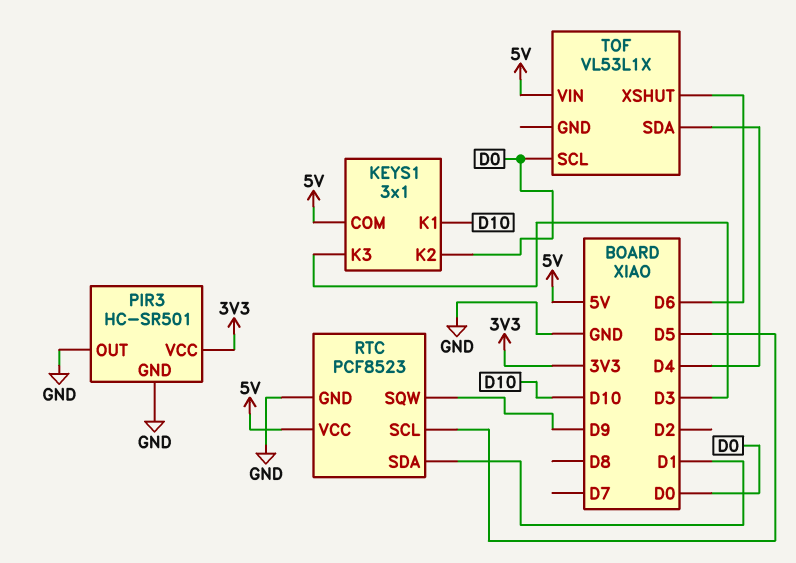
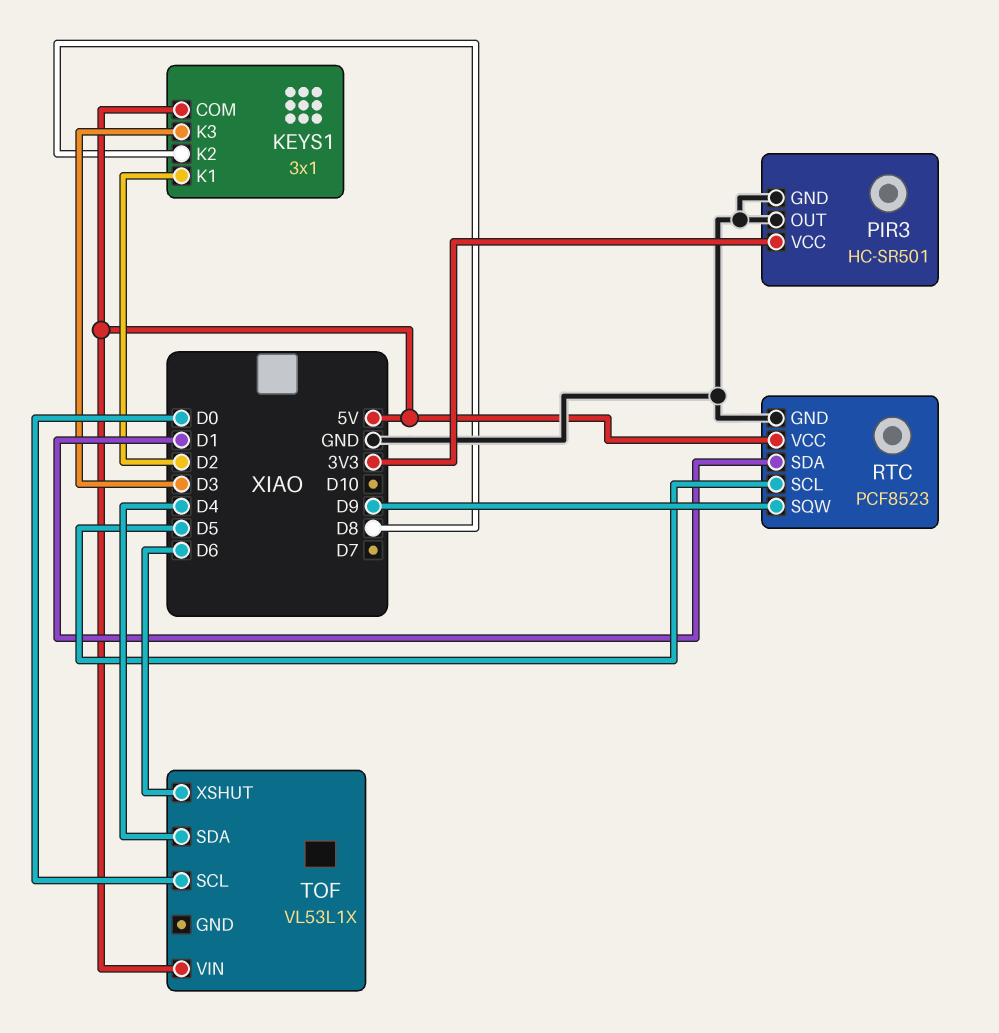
KEYS1 pin K1: D10 -> D2
KEYS1 pin K2: D0 -> D8

